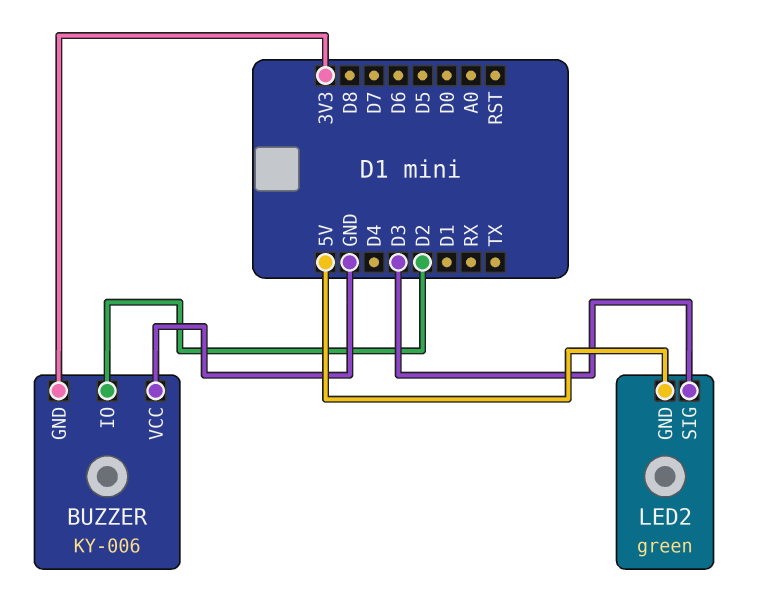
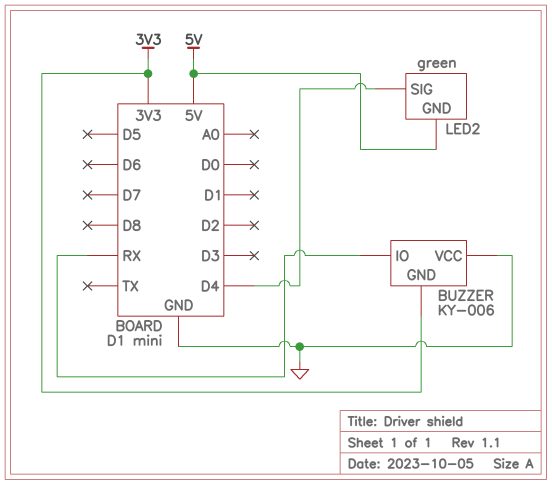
BUZZER pin IO: D2 -> RX
LED2 pin SIG: D3 -> D4

